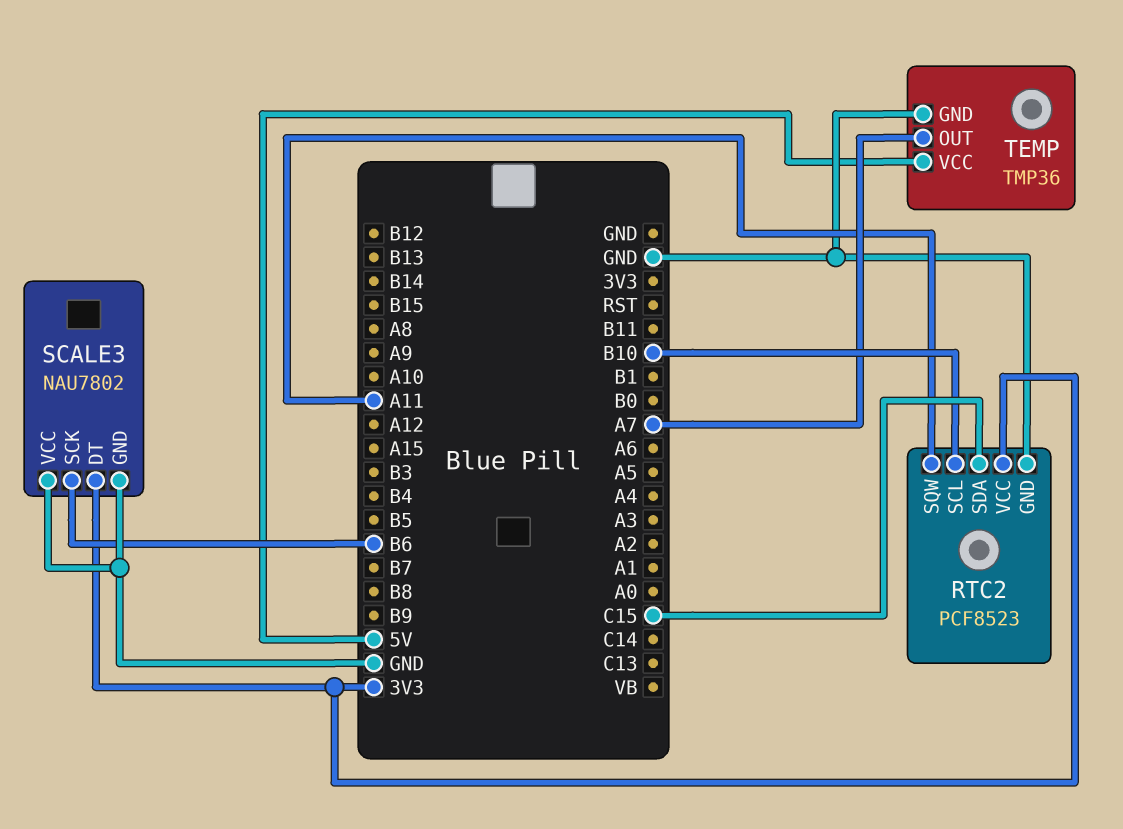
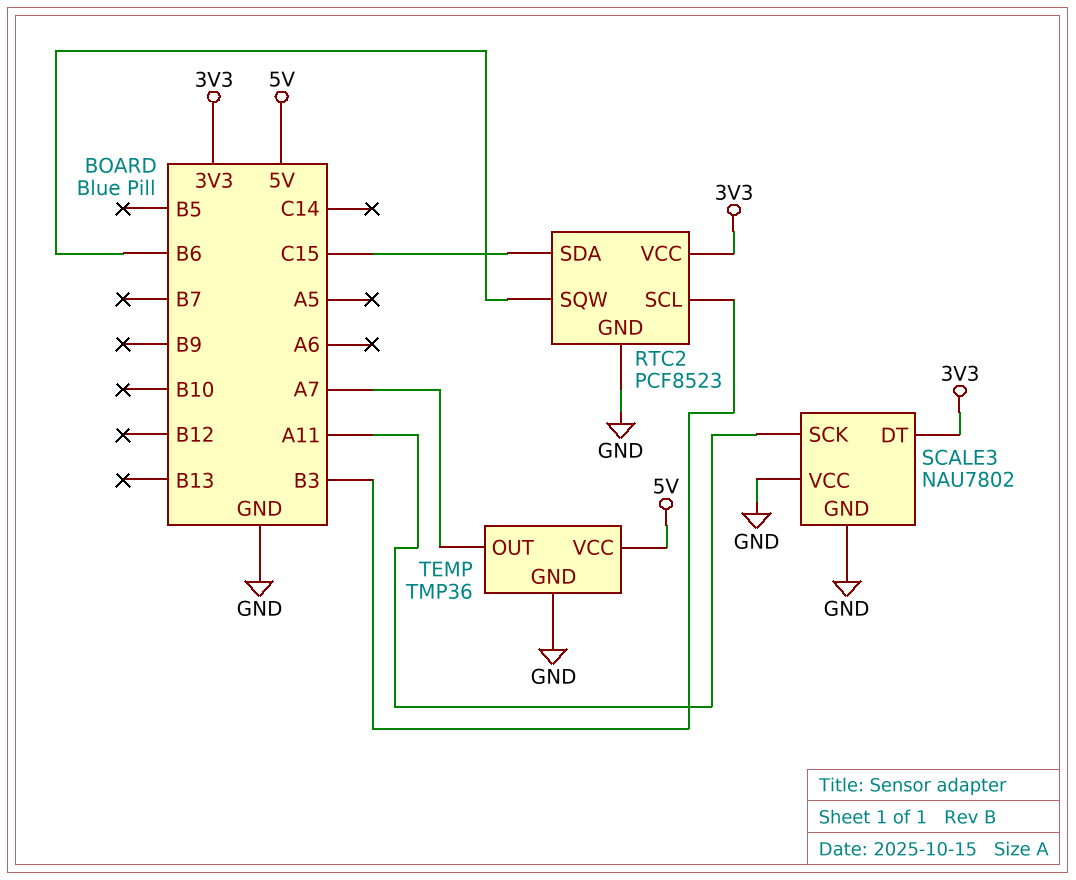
RTC2 pin SCL: B10 -> B3
RTC2 pin SQW: A11 -> B6
SCALE3 pin SCK: B6 -> A11

